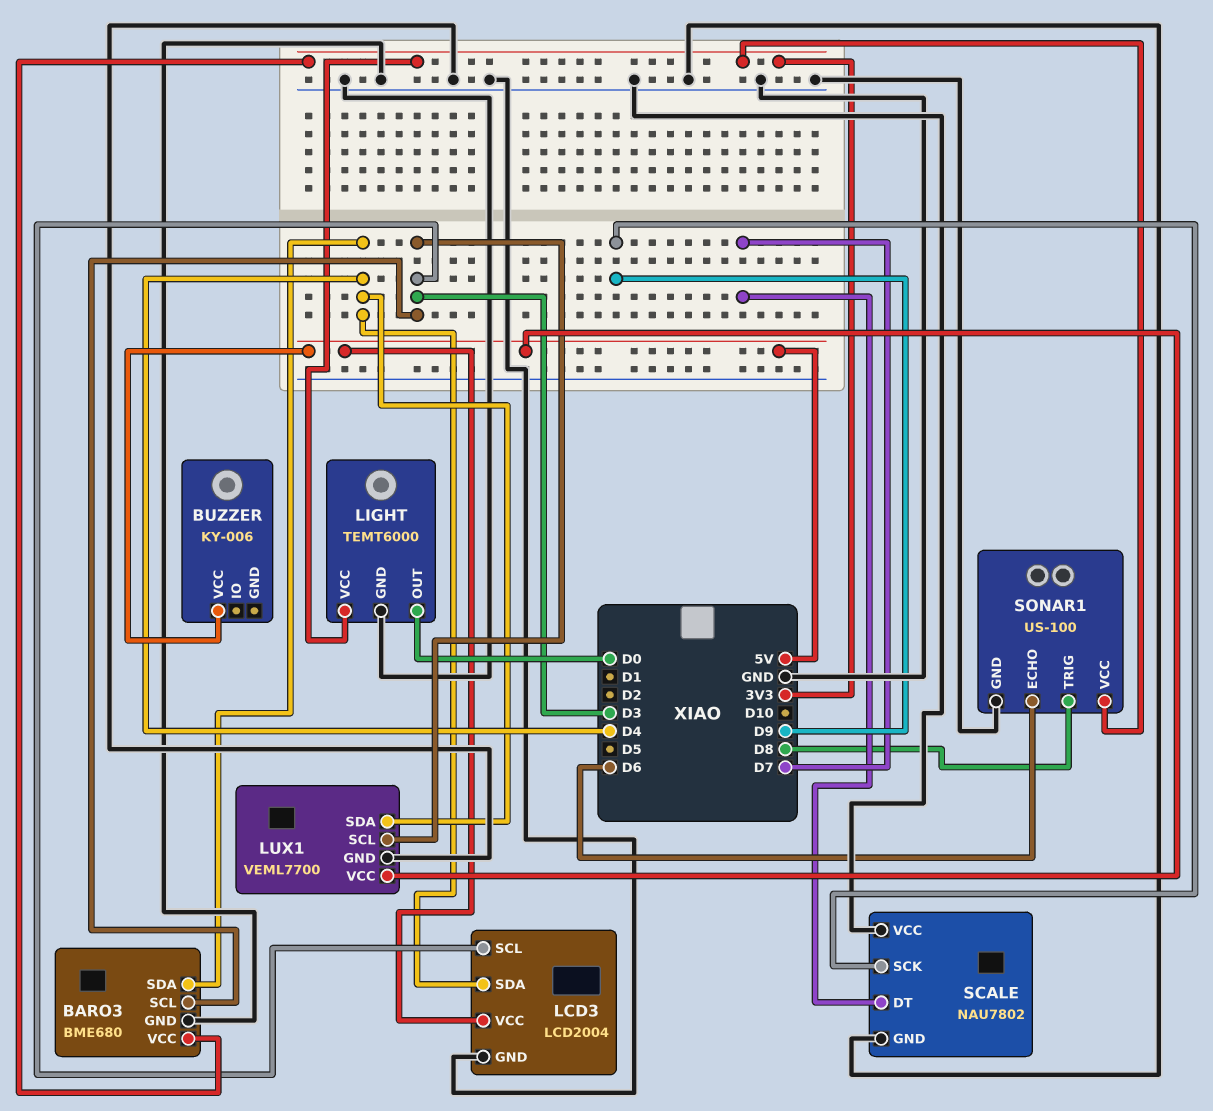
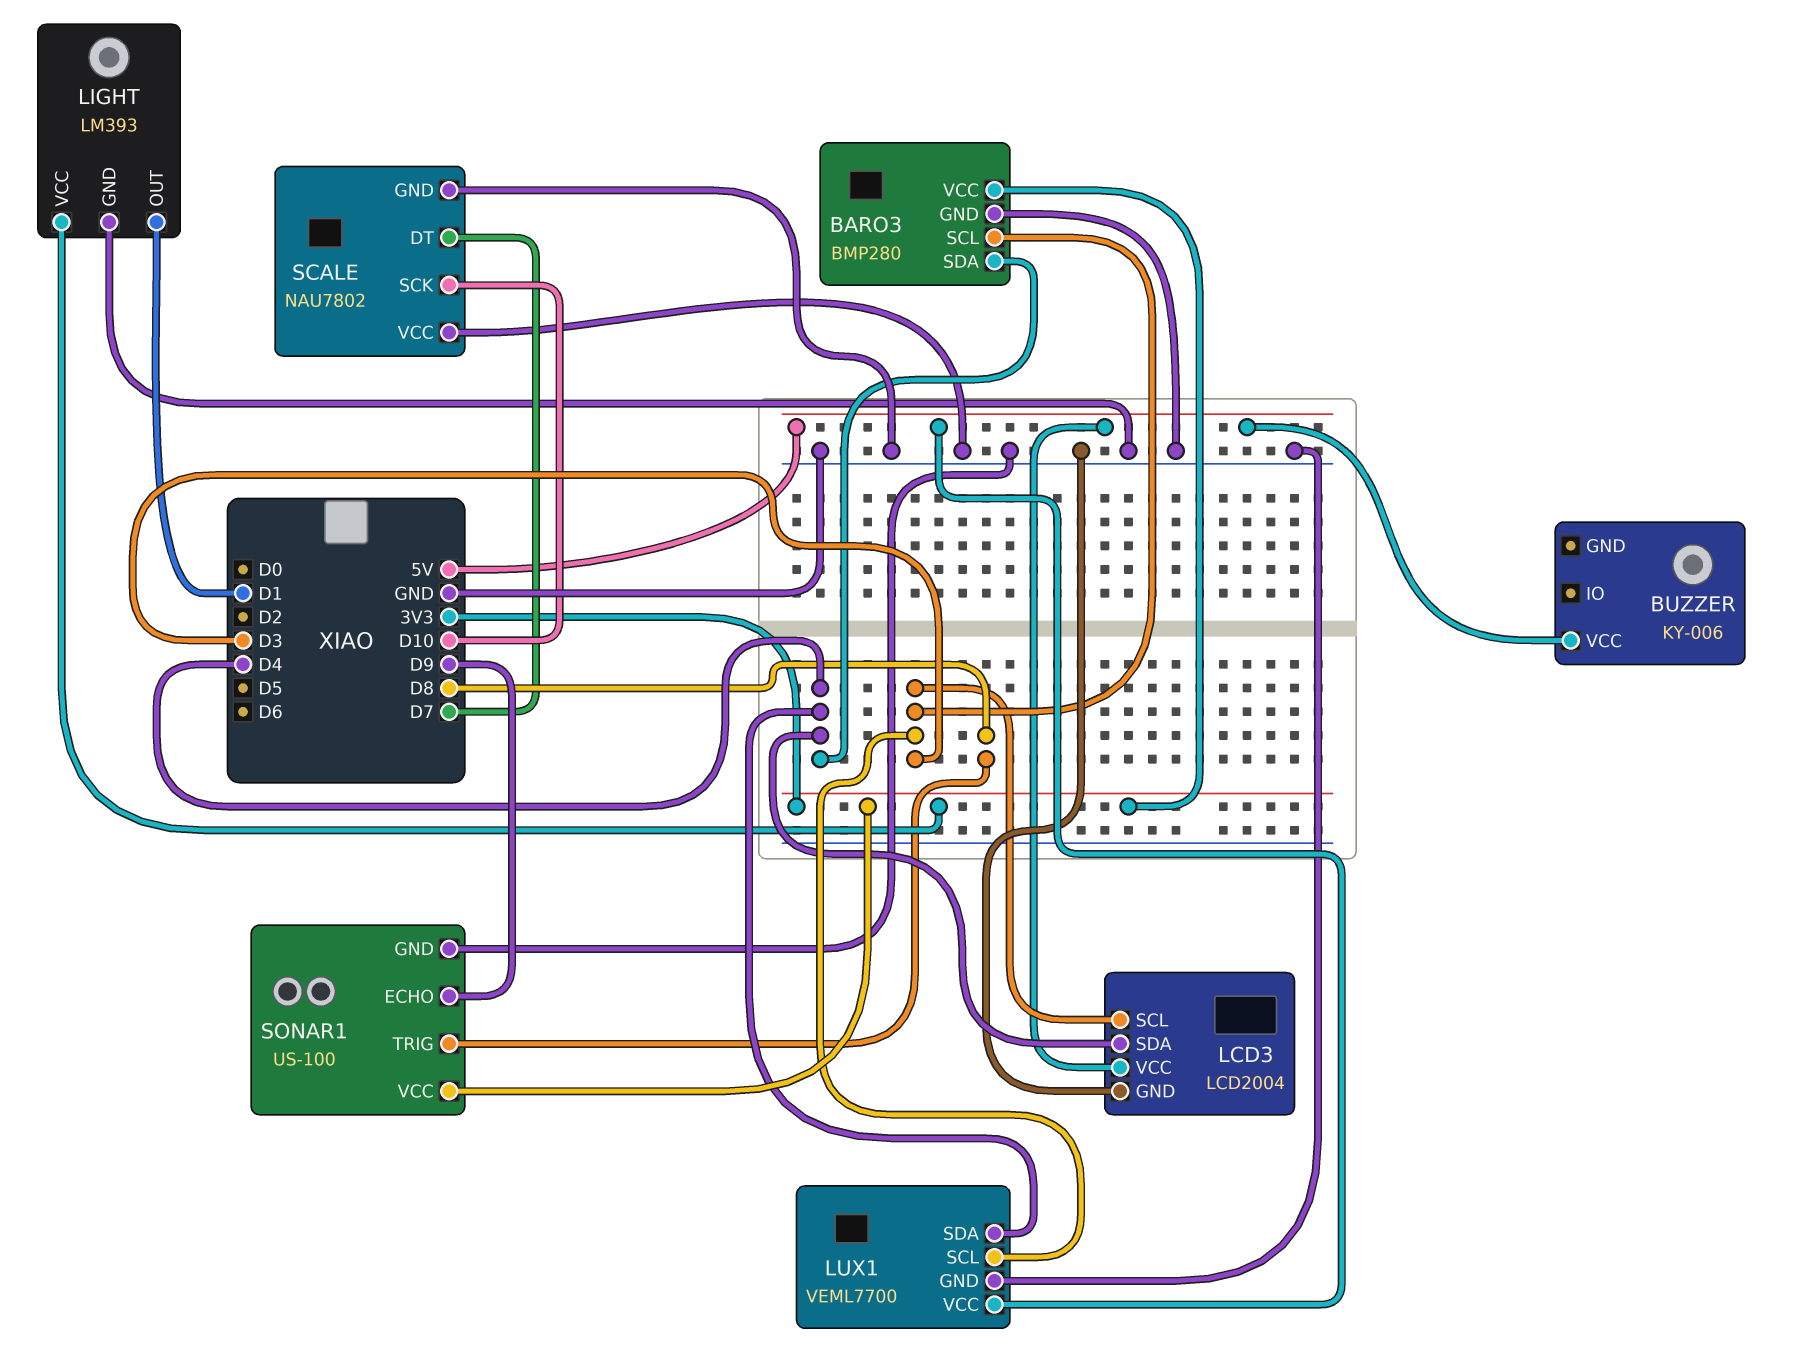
BARO3: BME680 -> BMP280
LIGHT: TEMT6000 -> LM393
LIGHT pin OUT: D0 -> D1
SCALE pin SCK: D9 -> D10
SONAR1 pin ECHO: D6 -> D9

